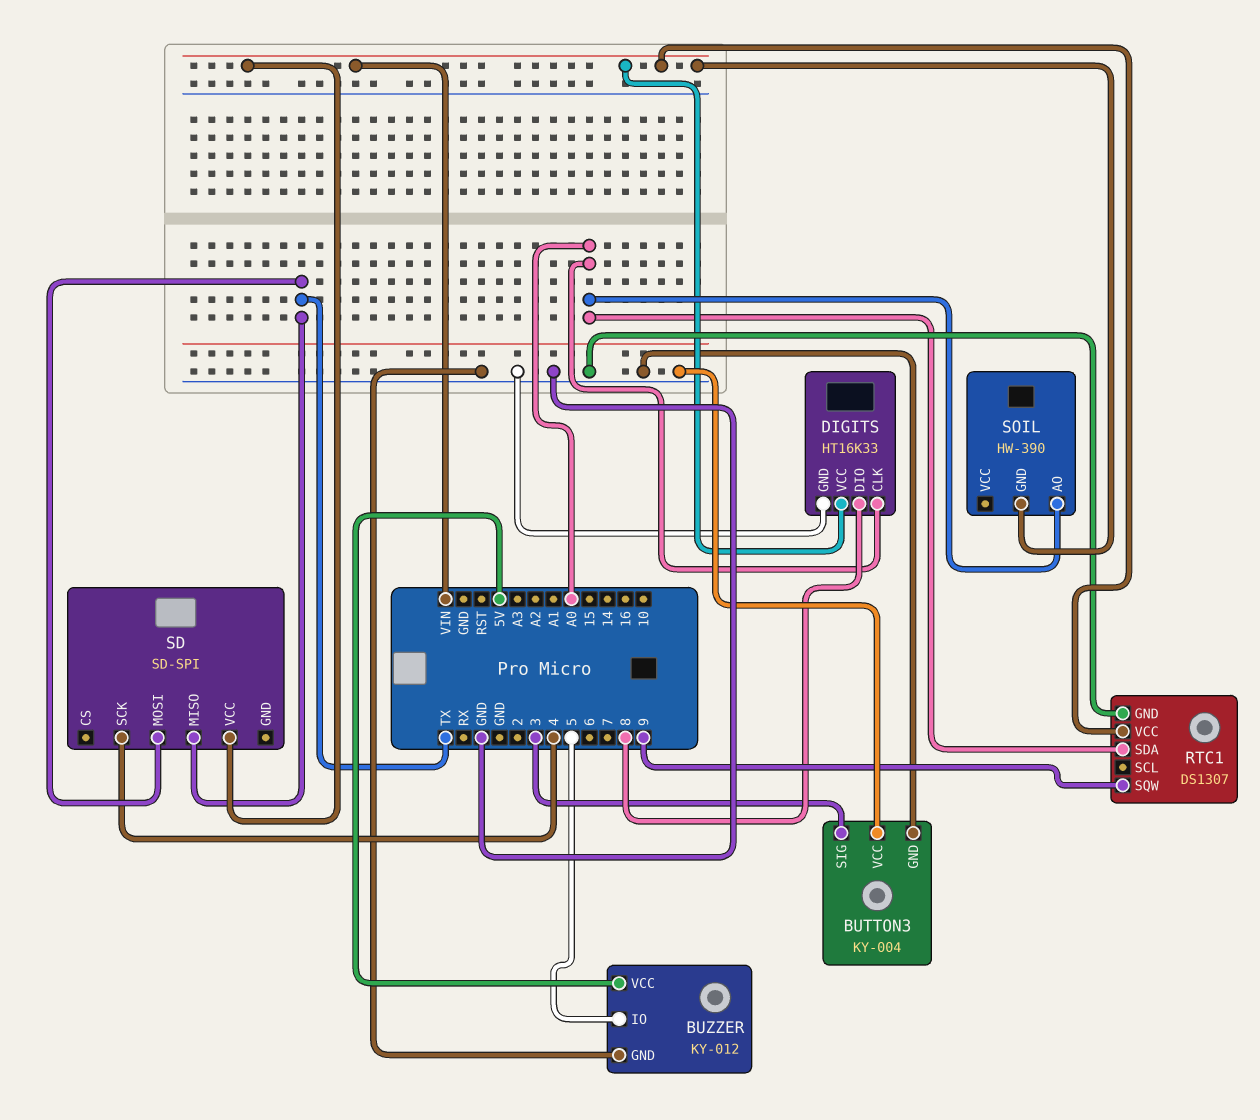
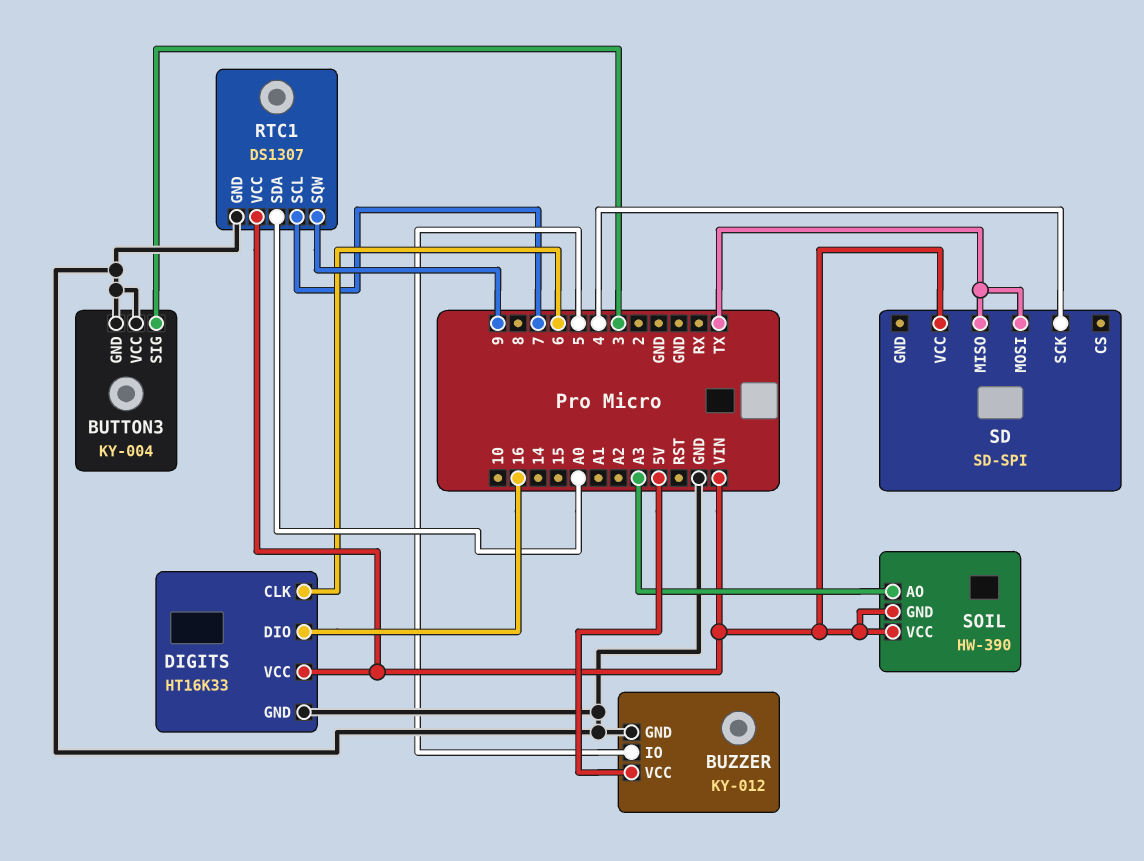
DIGITS pin CLK: A0 -> 6
DIGITS pin DIO: 8 -> 16
RTC1 pin SCL: none -> 7
SOIL pin AO: A0 -> A3
SOIL pin VCC: none -> VIN

